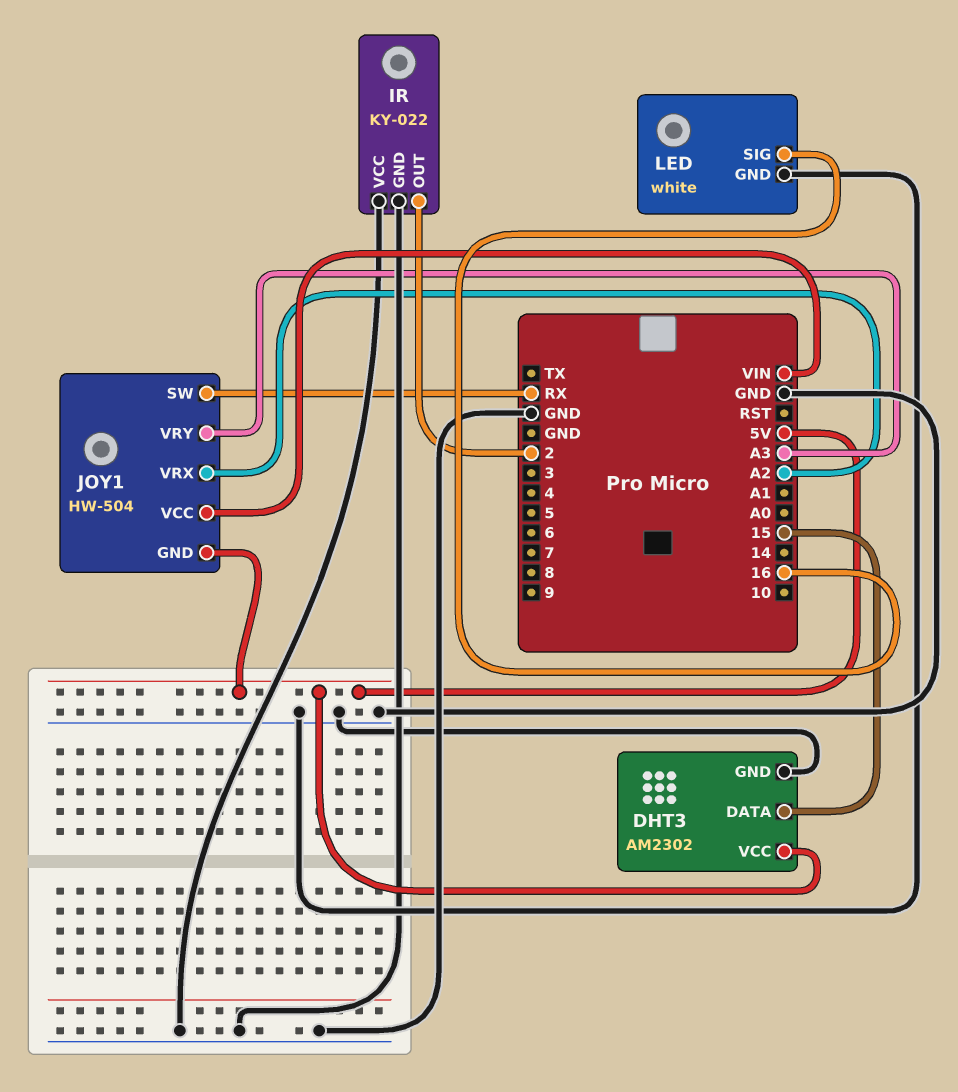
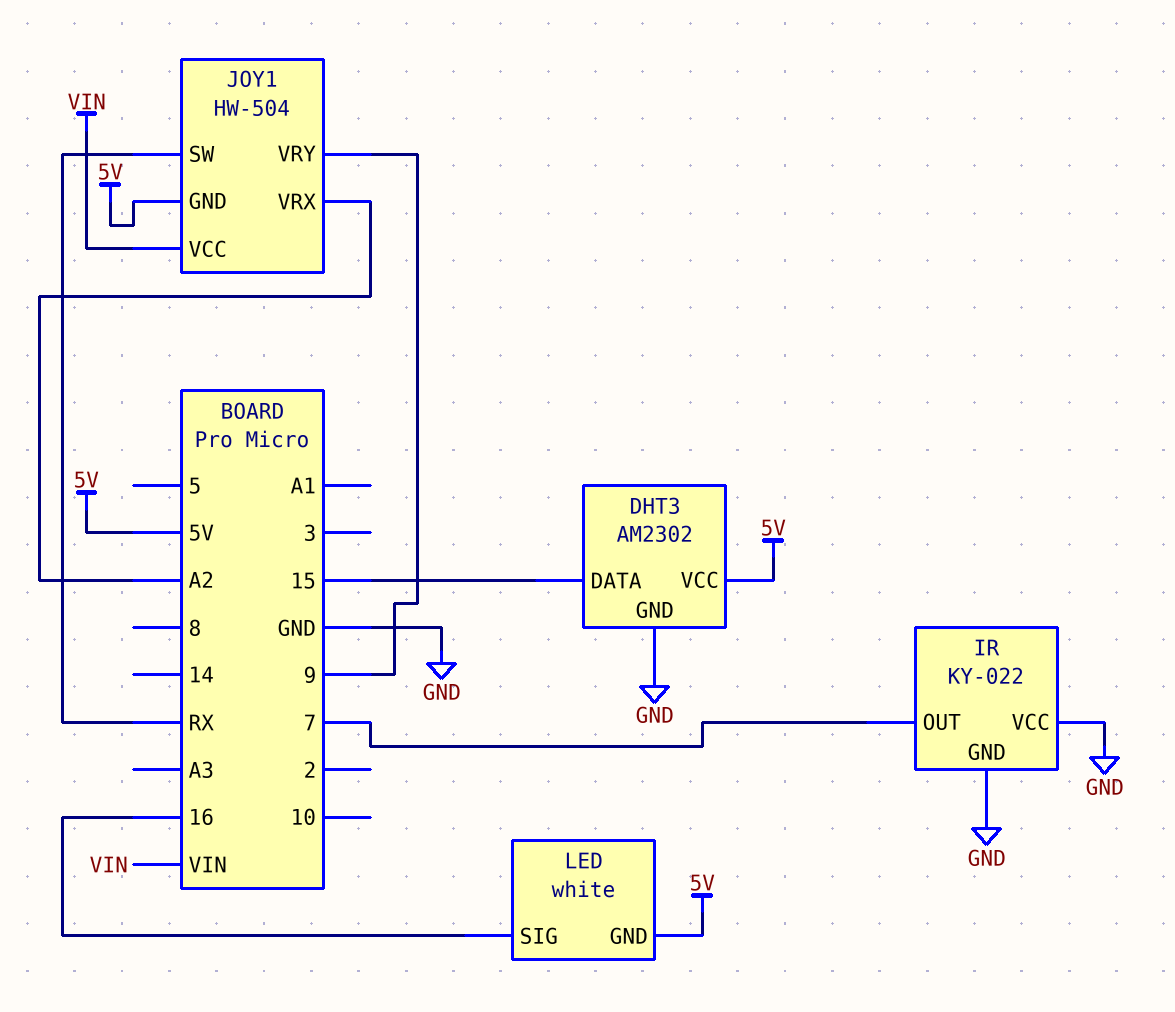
IR pin OUT: 2 -> 7
JOY1 pin VRY: A3 -> 9
LED pin GND: GND -> 5V

